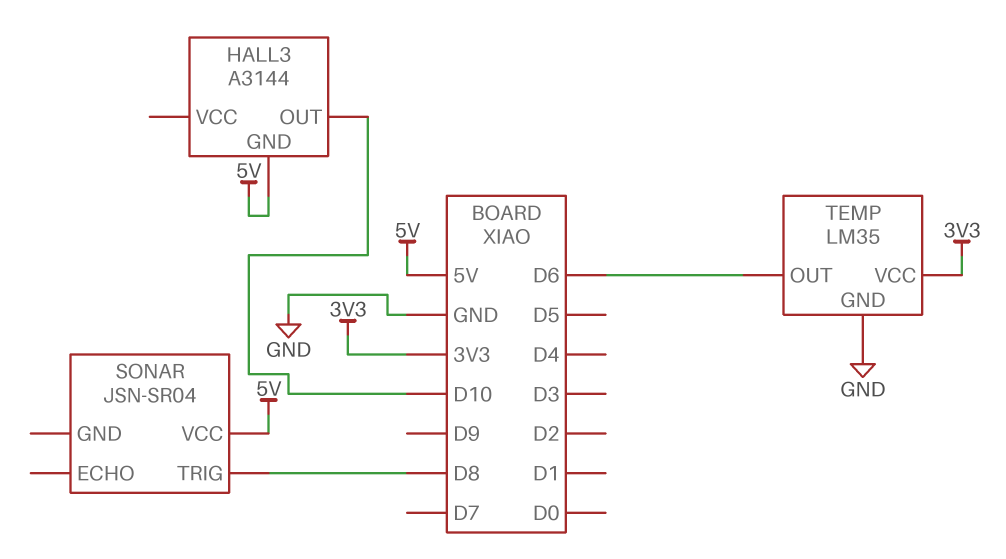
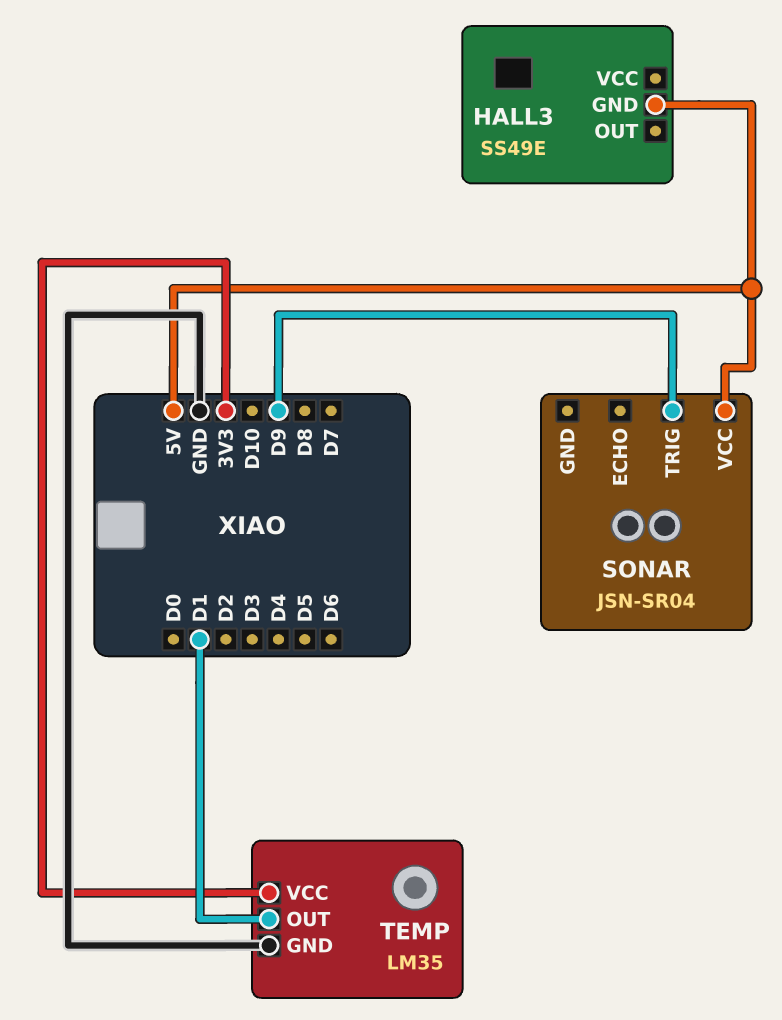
HALL3: A3144 -> SS49E
HALL3 pin OUT: D10 -> none
SONAR pin TRIG: D8 -> D9
TEMP pin OUT: D6 -> D1

